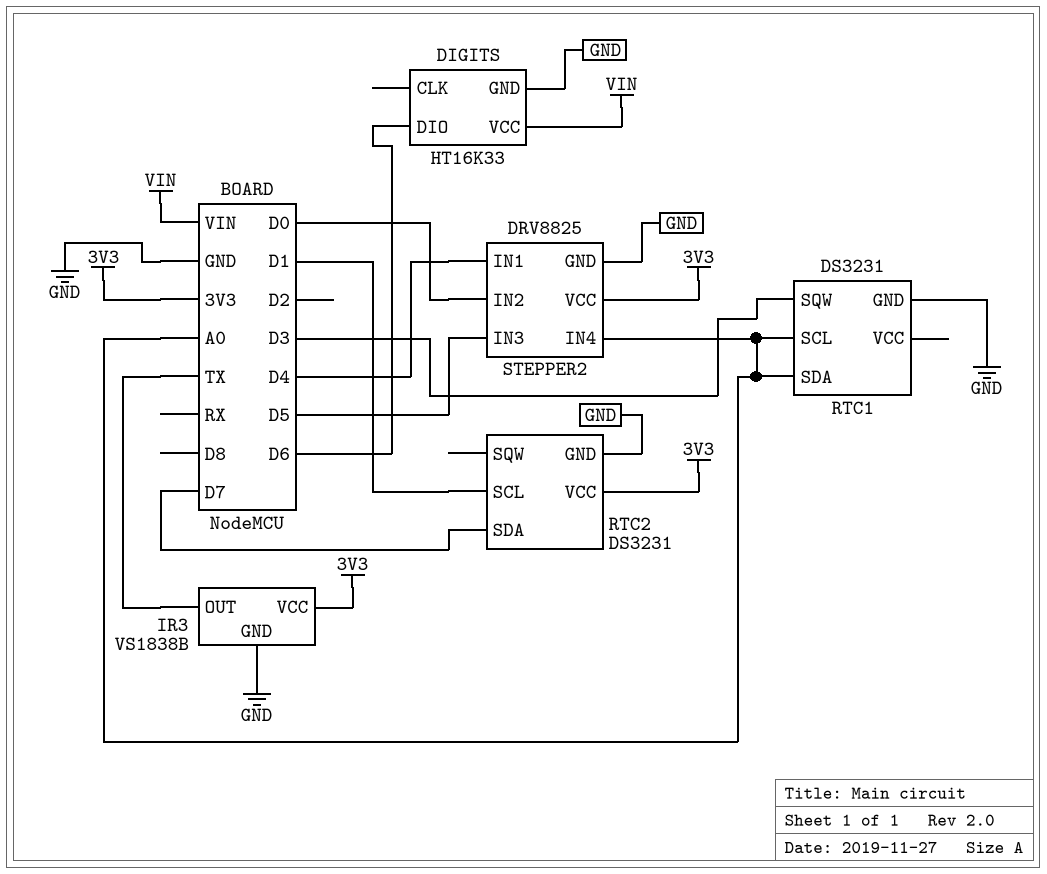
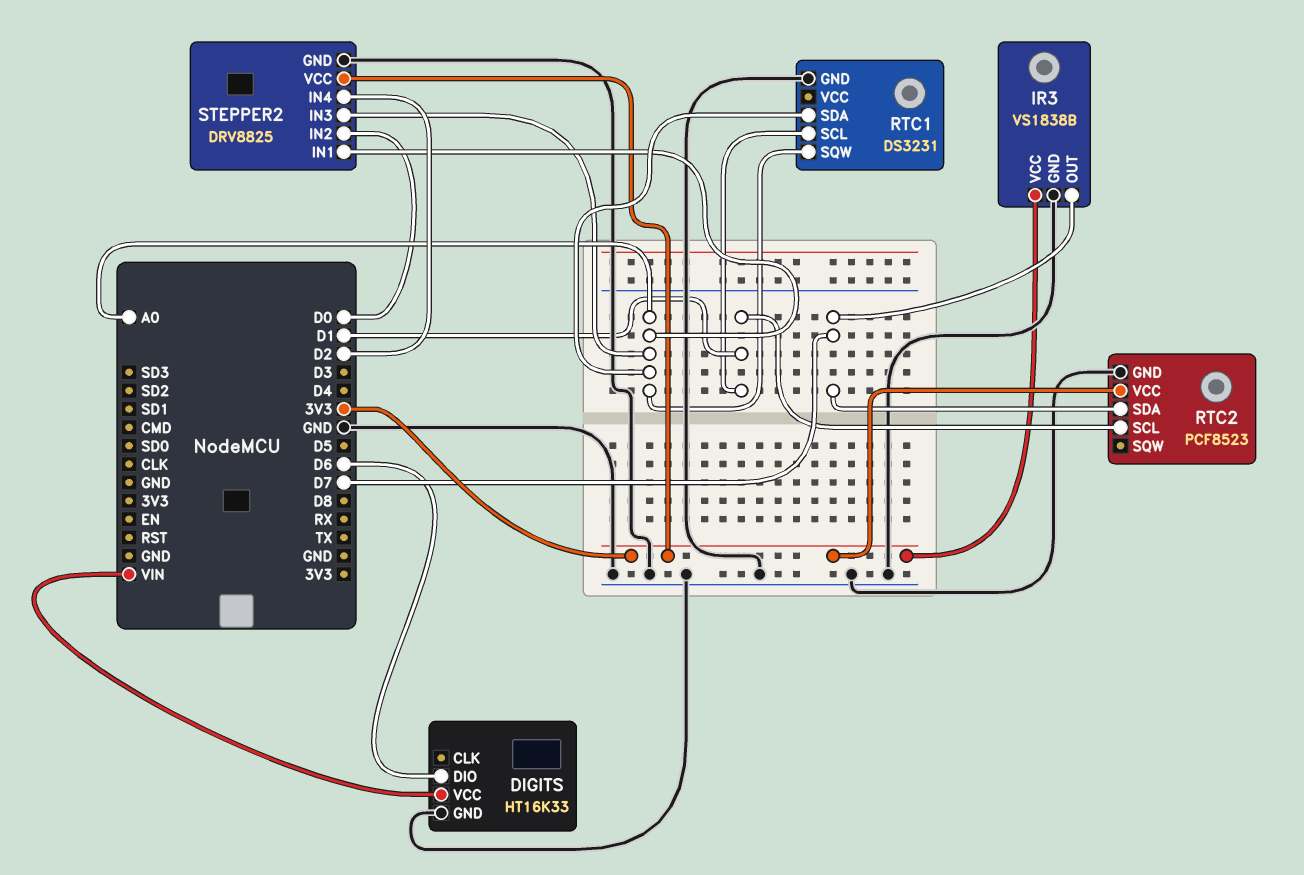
IR3 pin OUT: TX -> D7
RTC1 pin SCL: A0 -> D1
RTC1 pin SQW: D3 -> A0
RTC2: DS3231 -> PCF8523
STEPPER2 pin IN1: D4 -> A0
STEPPER2 pin IN3: D5 -> A0
STEPPER2 pin IN4: A0 -> D2

